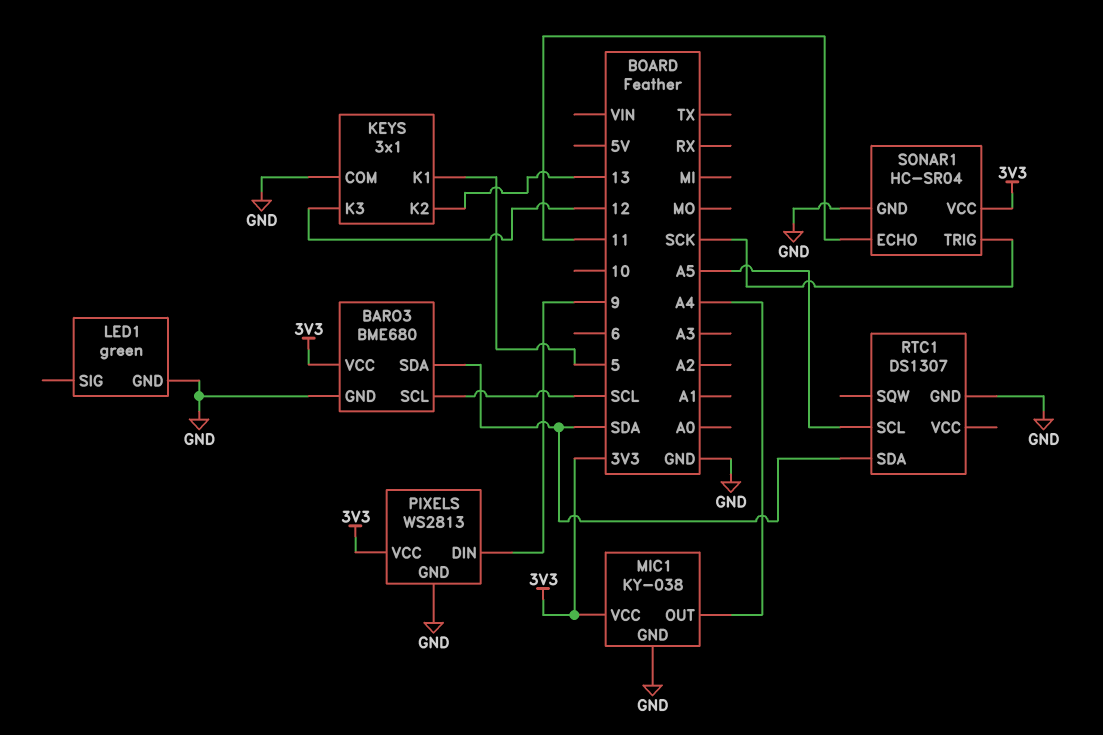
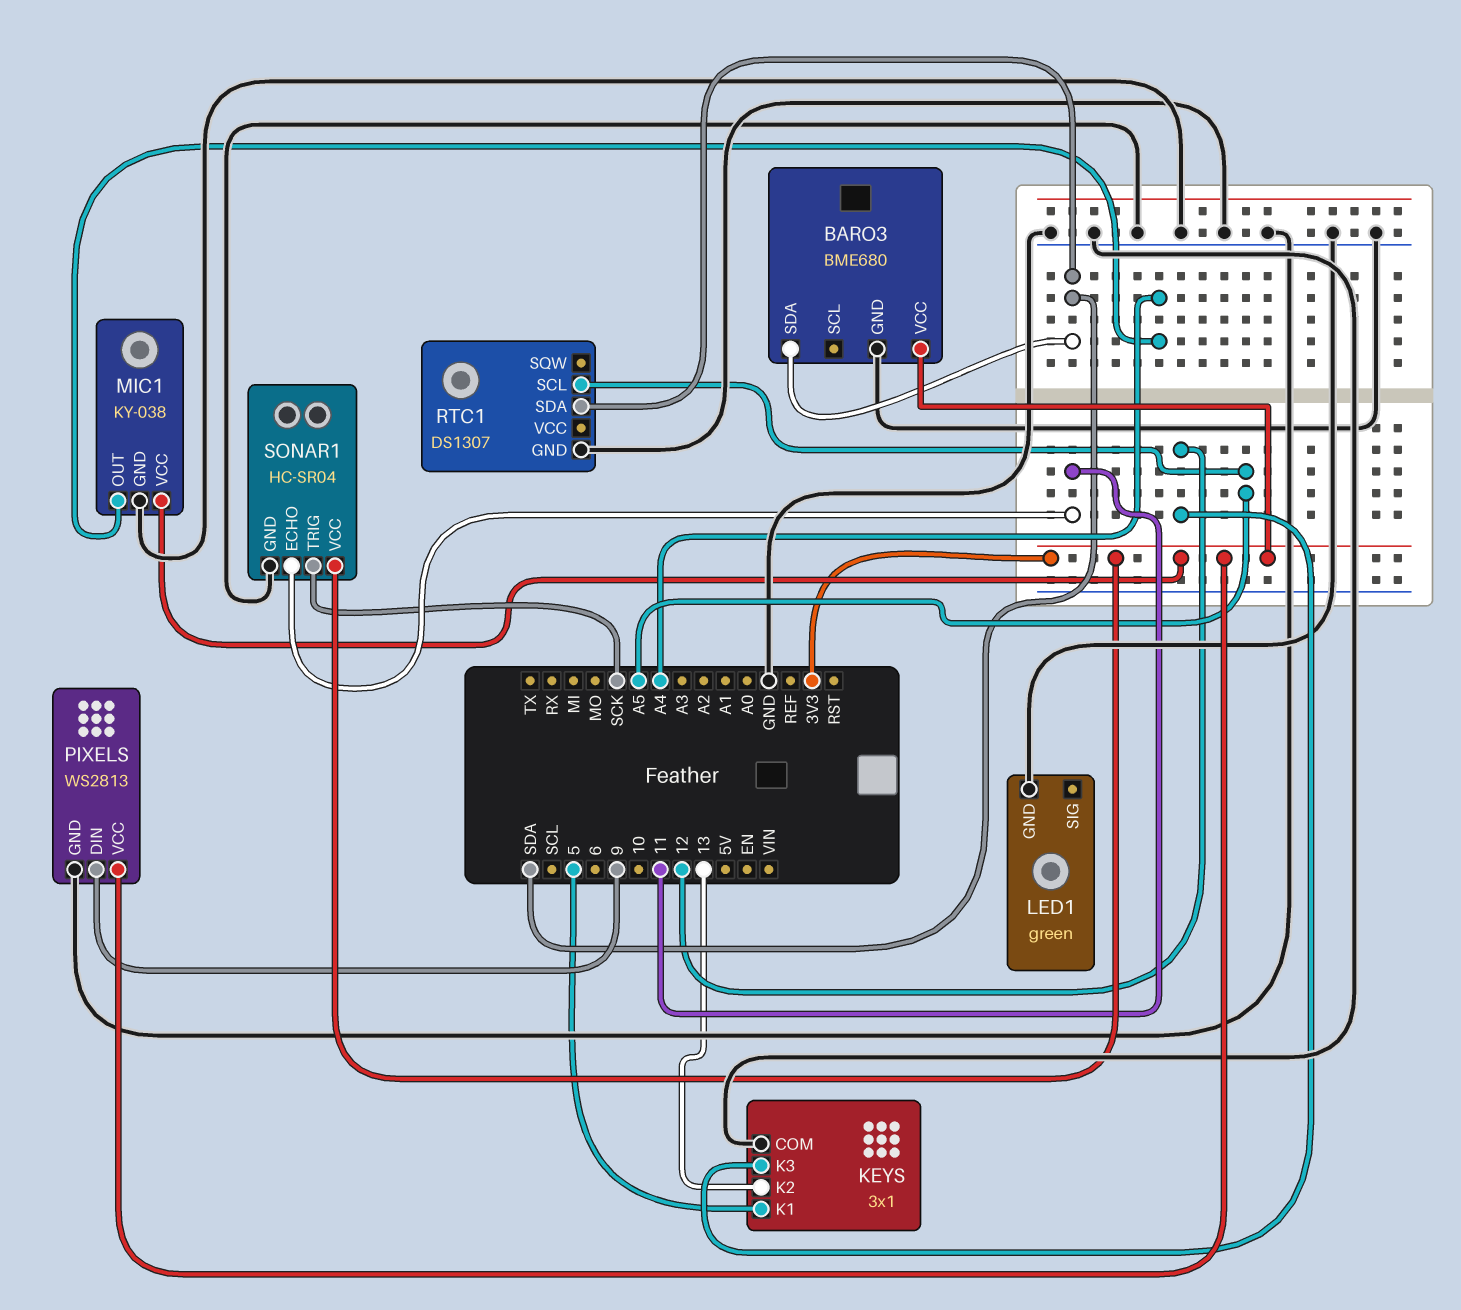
BARO3 pin SCL: SCL -> none

